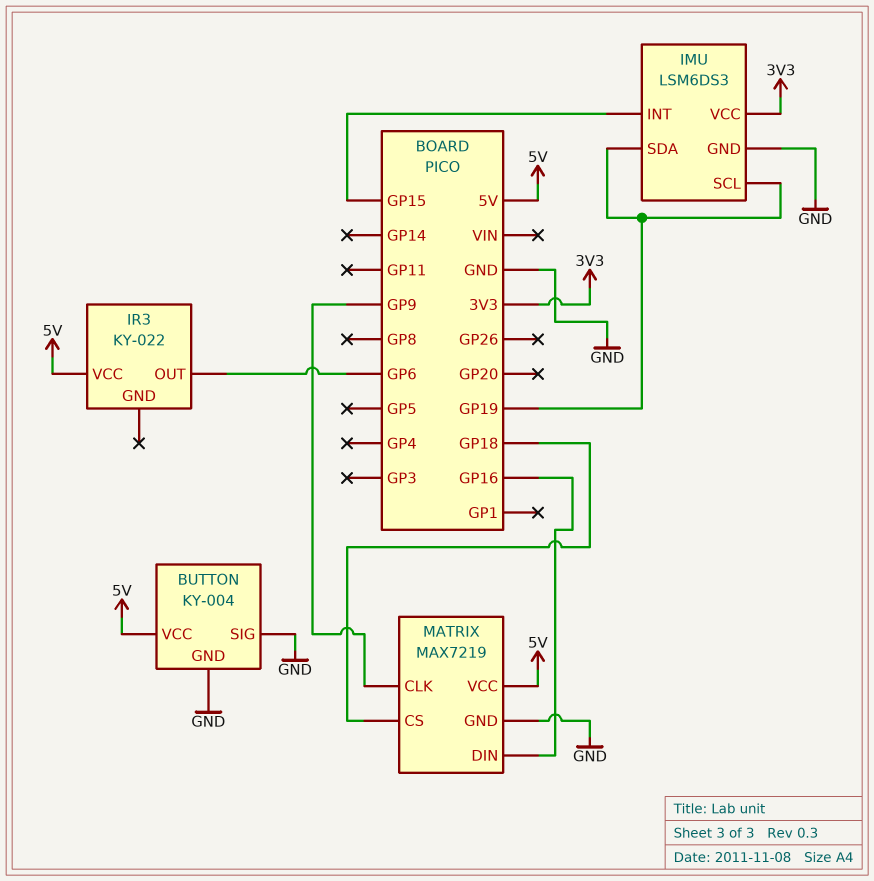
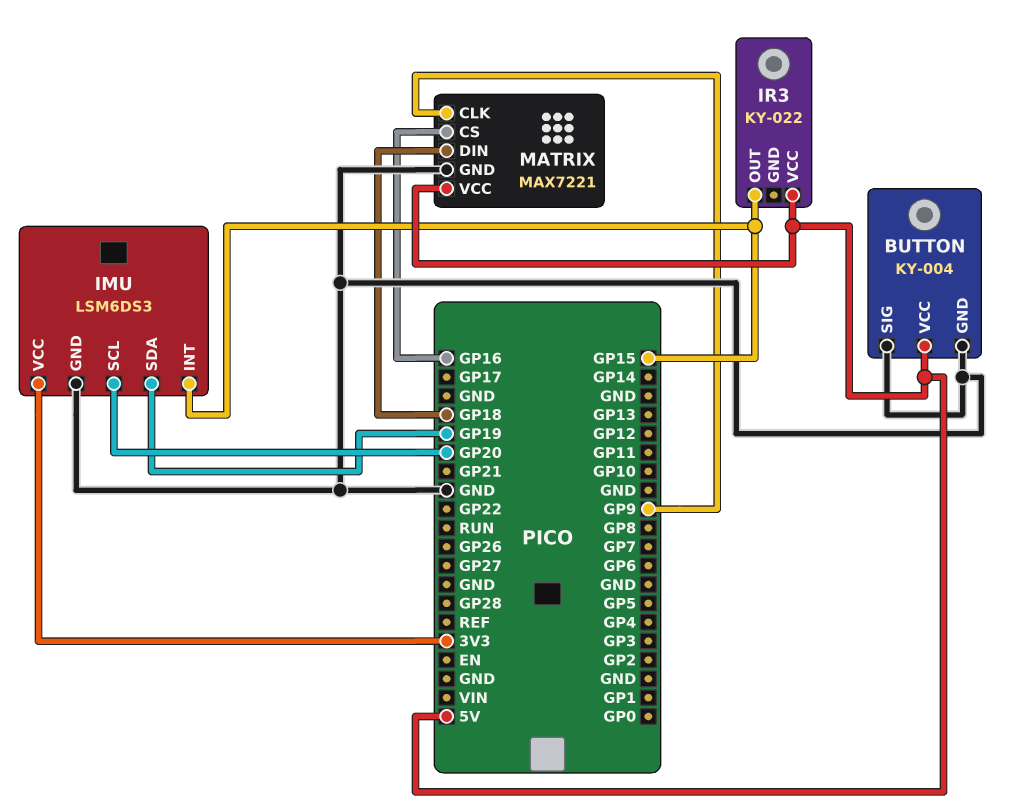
IMU pin SCL: GP19 -> GP20
IR3 pin OUT: GP6 -> GP15
MATRIX: MAX7219 -> MAX7221
MATRIX pin CS: GP18 -> GP16
MATRIX pin DIN: GP16 -> GP18

